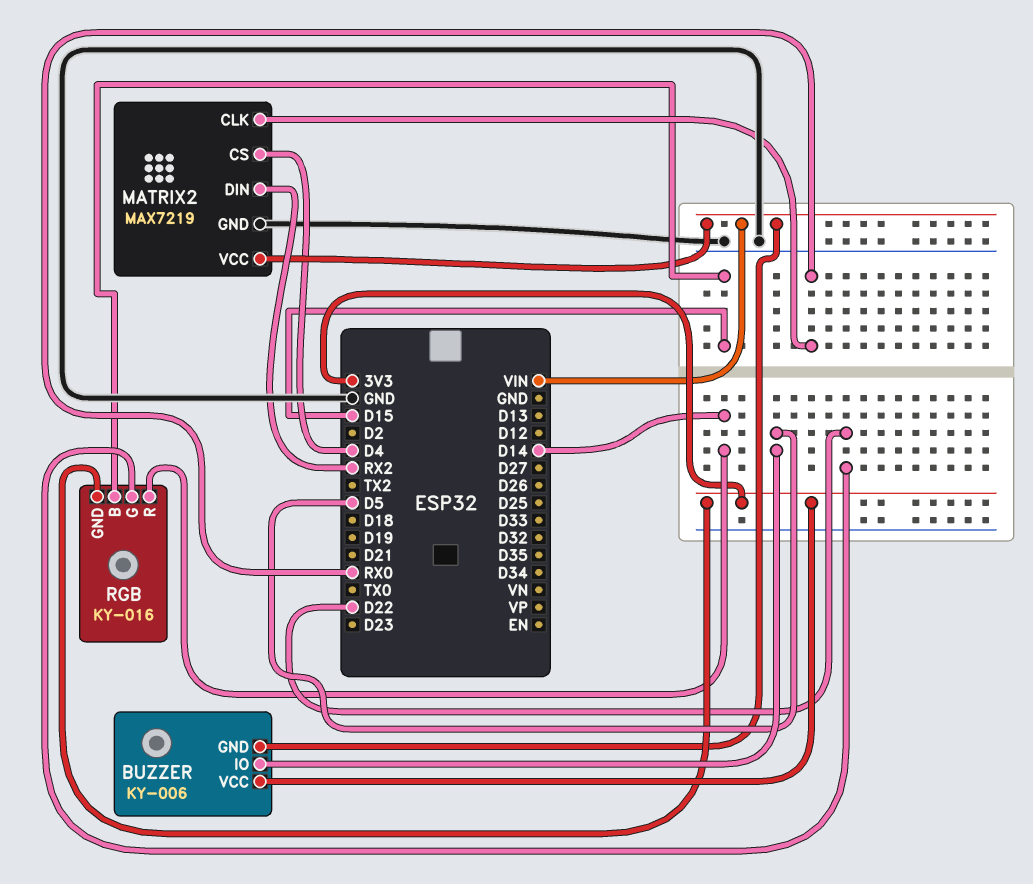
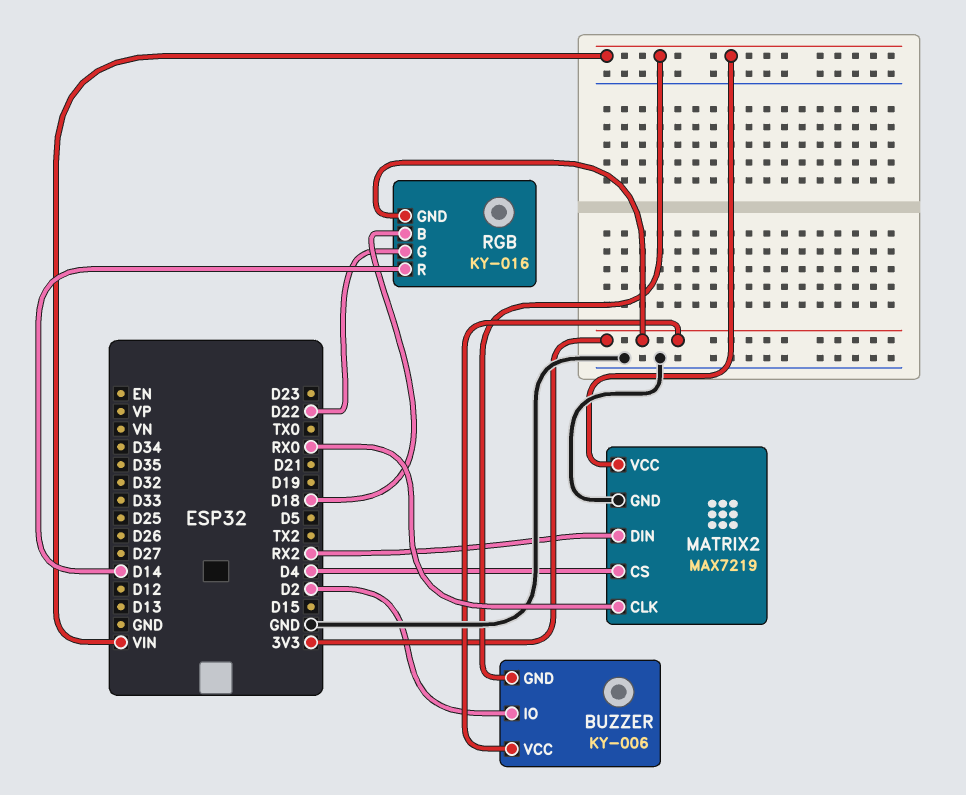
BUZZER pin IO: D5 -> D2
RGB pin B: D15 -> D18

